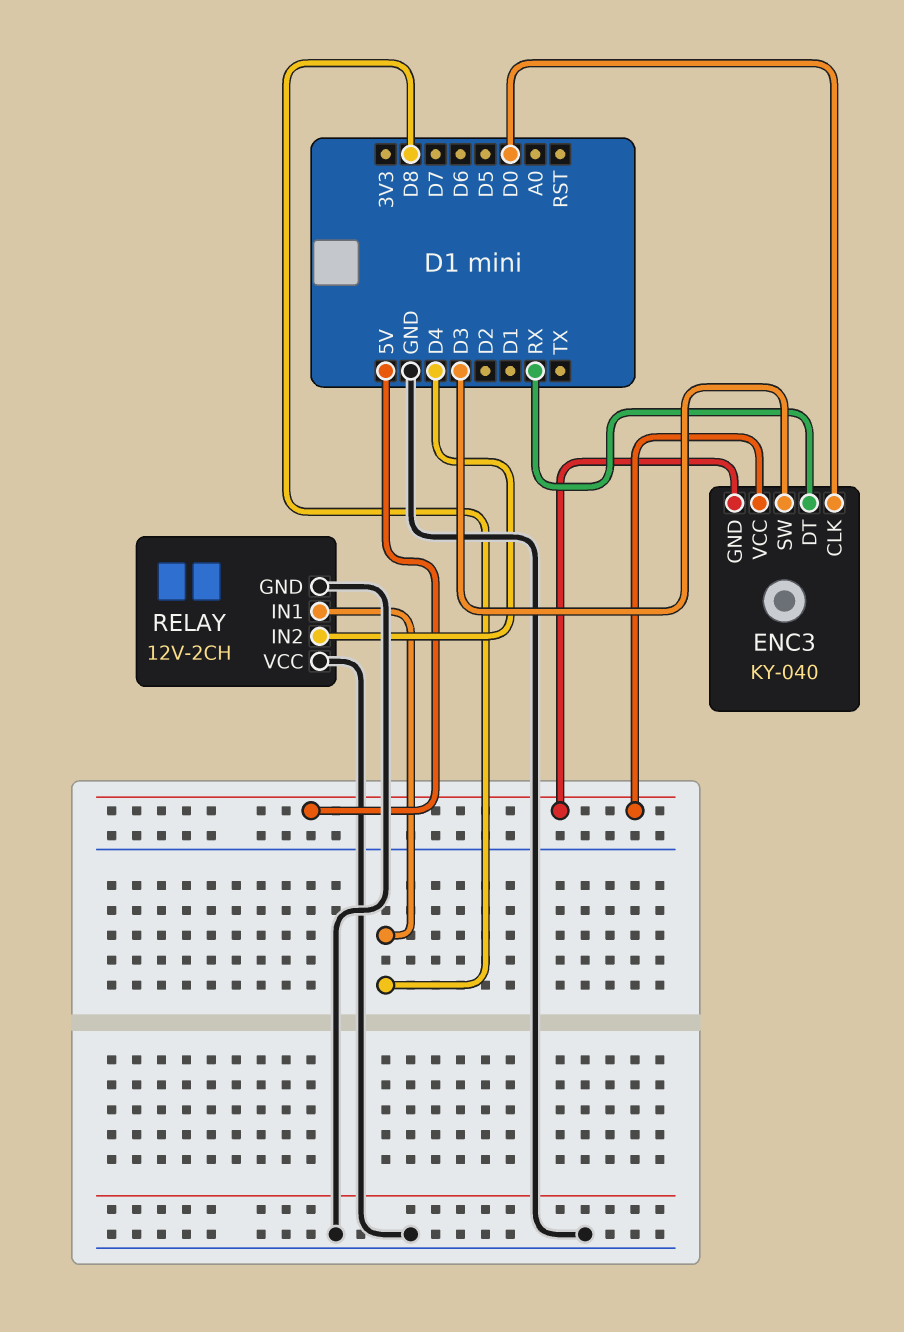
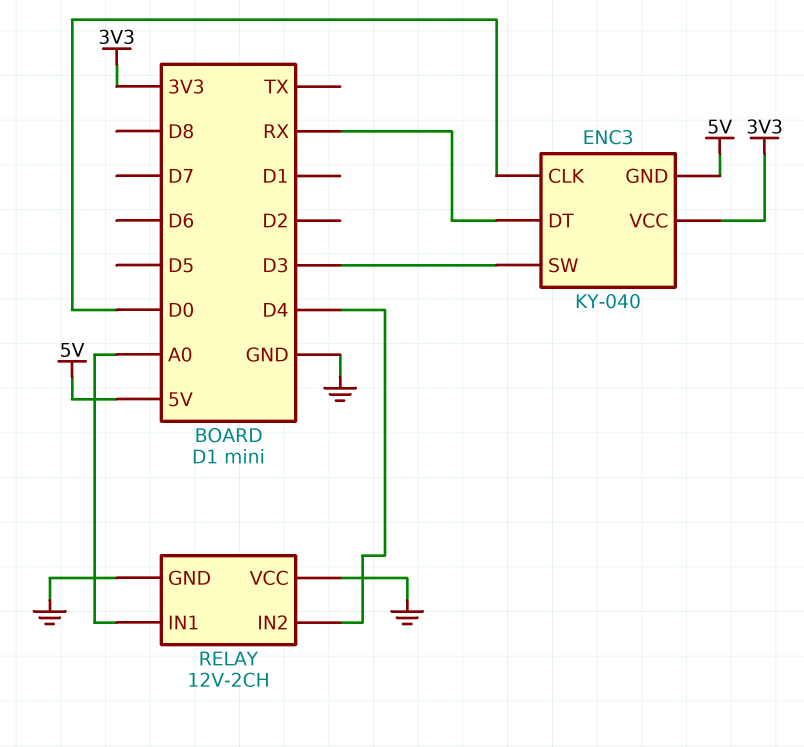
ENC3 pin VCC: 5V -> 3V3
RELAY pin IN1: D8 -> A0

